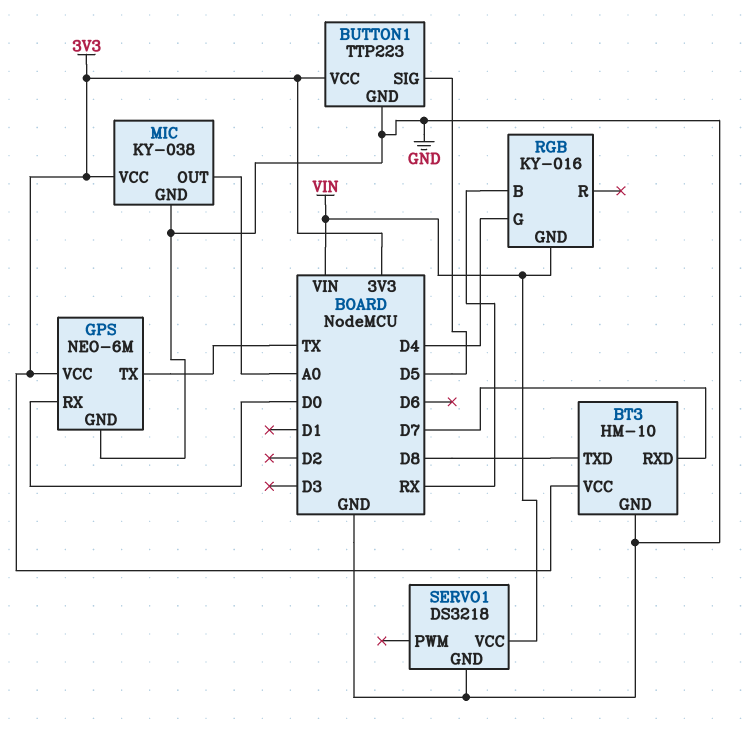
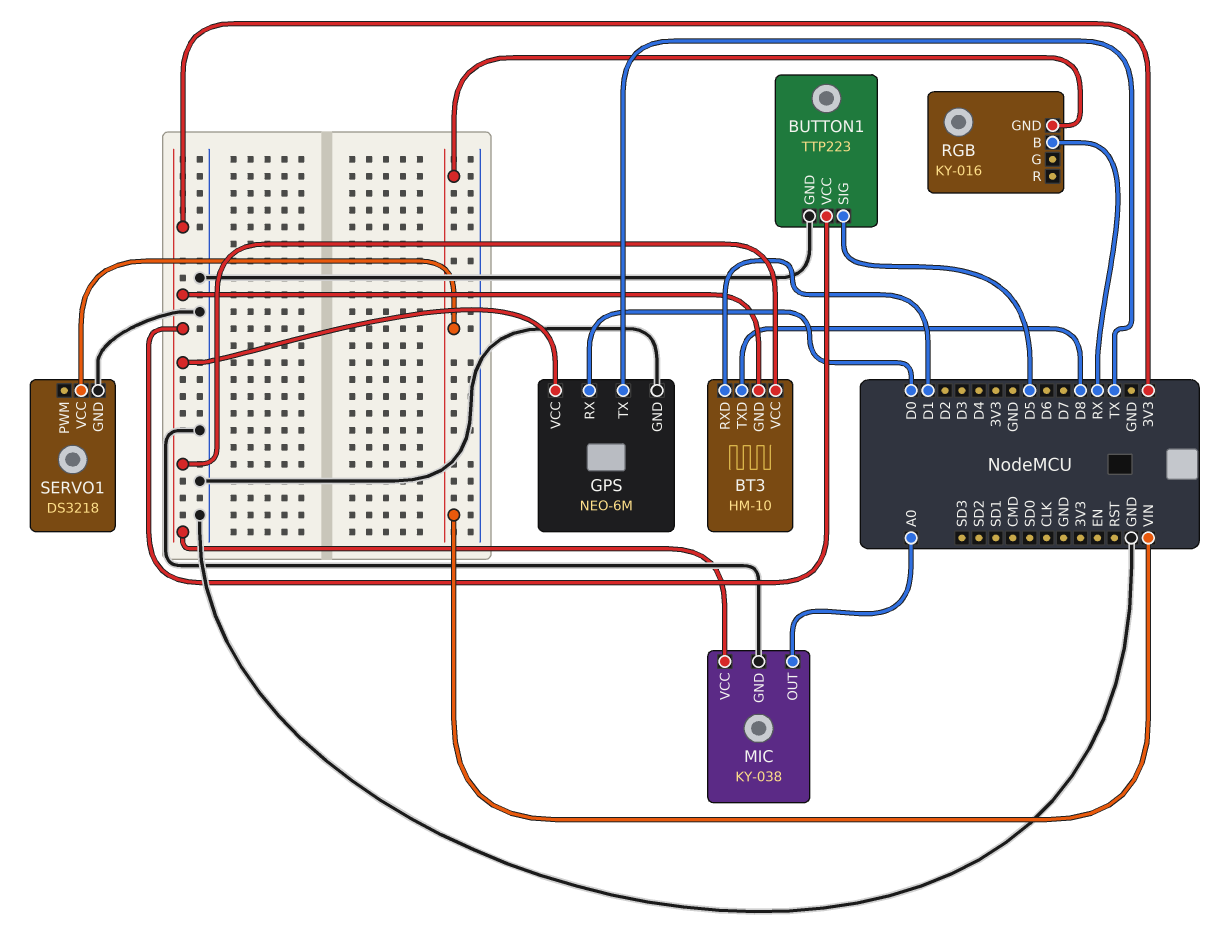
BT3 pin GND: GND -> 3V3
BT3 pin RXD: D7 -> D1
RGB pin G: D4 -> none

